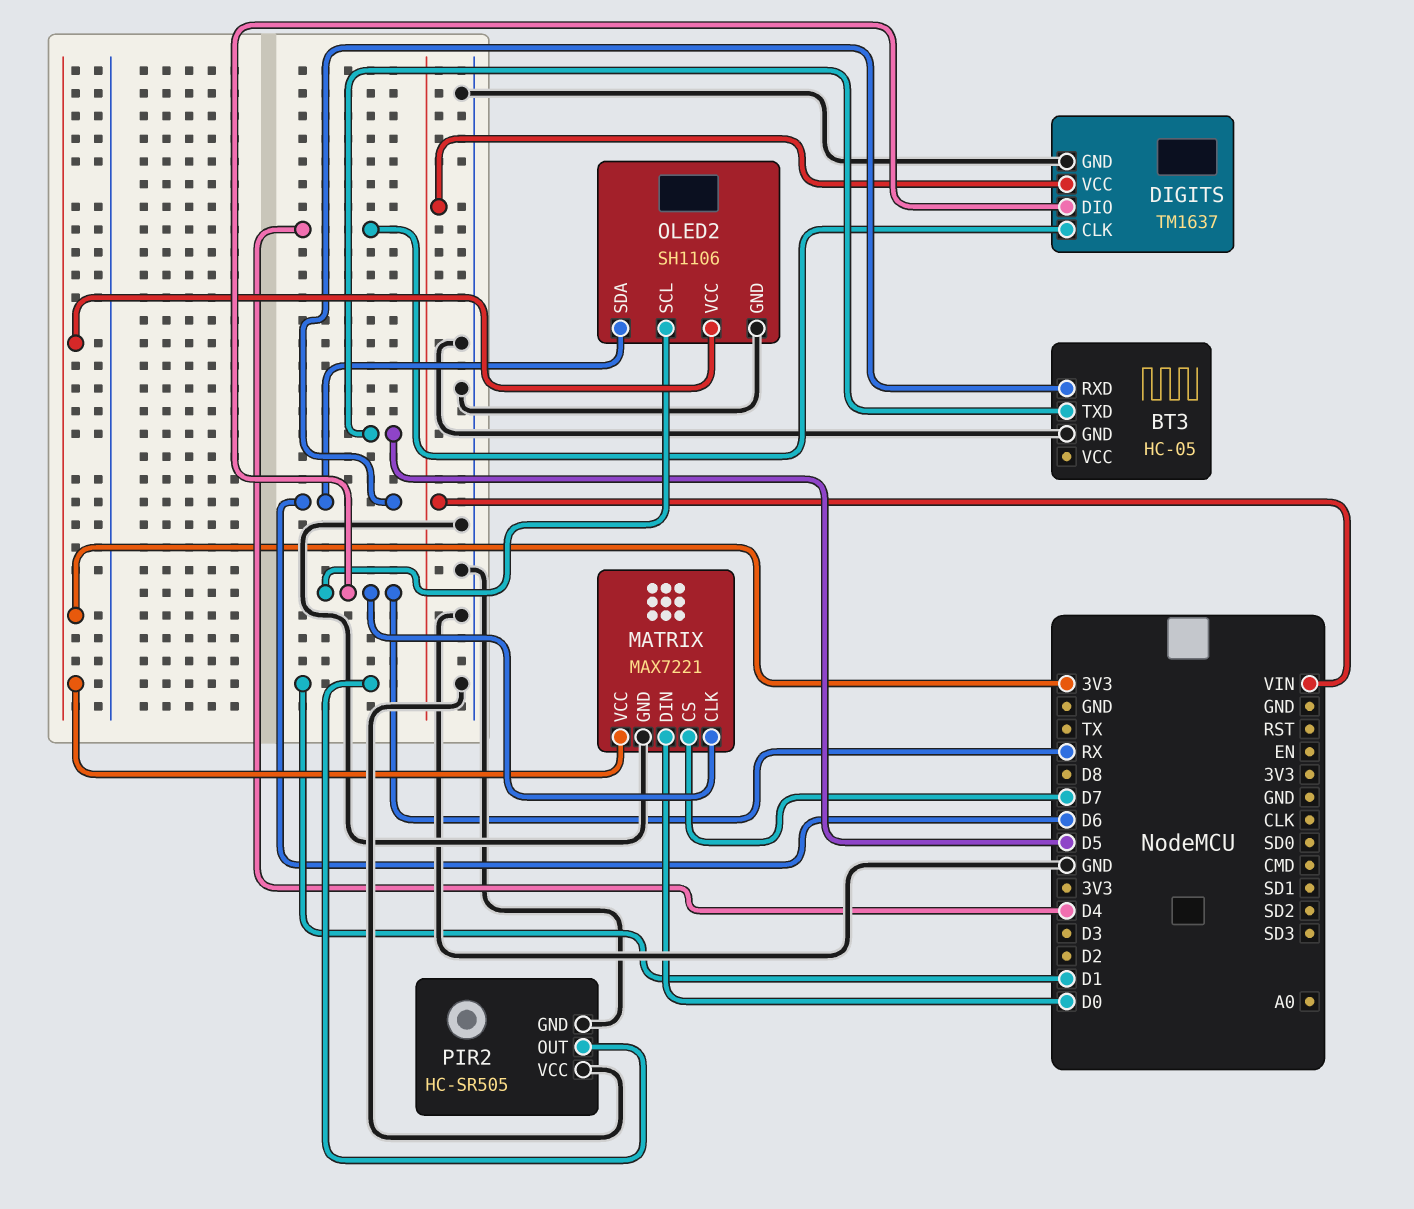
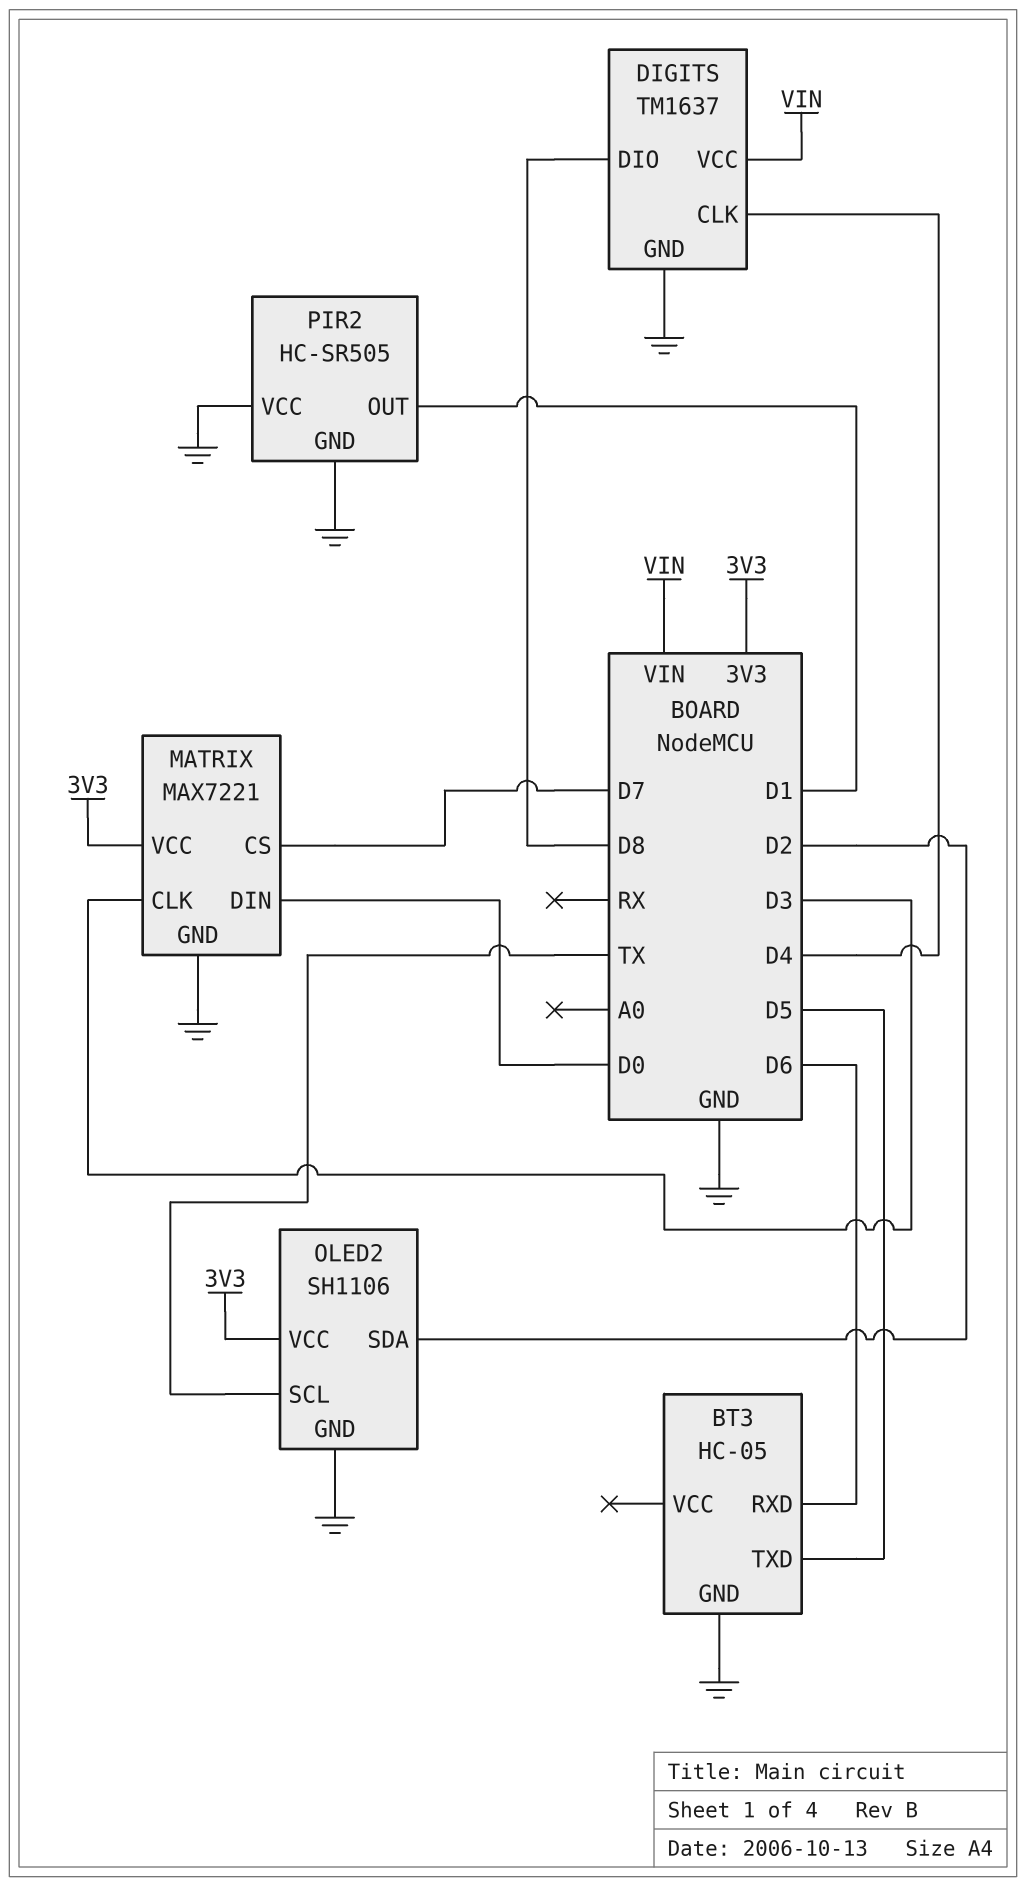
DIGITS pin DIO: RX -> D8
MATRIX pin CLK: RX -> D3
OLED2 pin SCL: RX -> TX
OLED2 pin SDA: D6 -> D2

